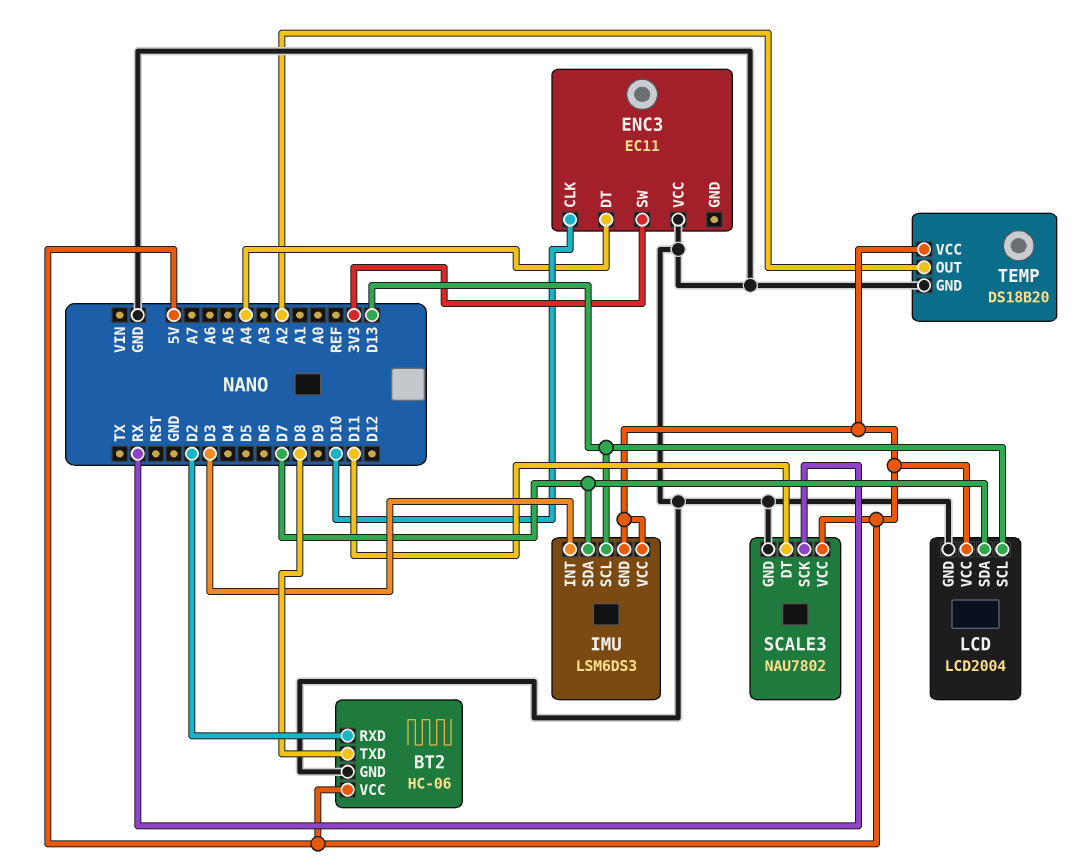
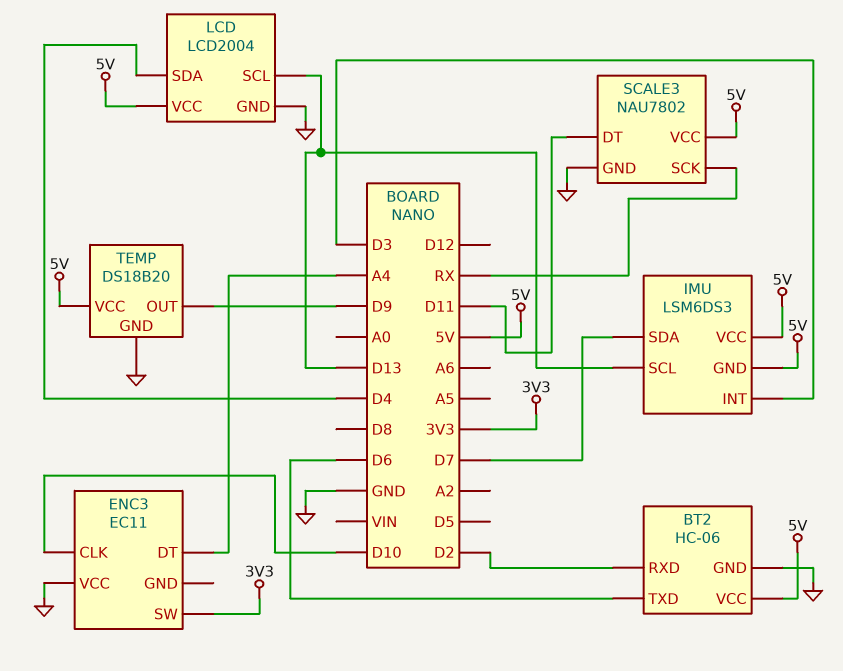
BT2 pin TXD: D8 -> D6
LCD pin SDA: D7 -> D4
TEMP pin OUT: A2 -> D9

